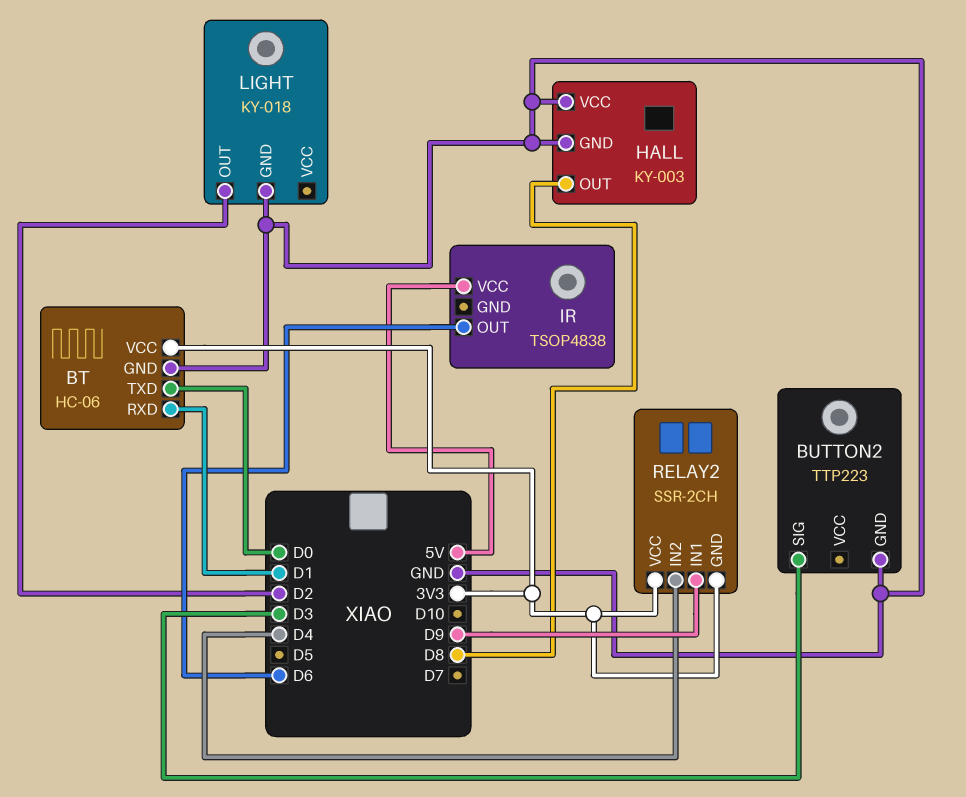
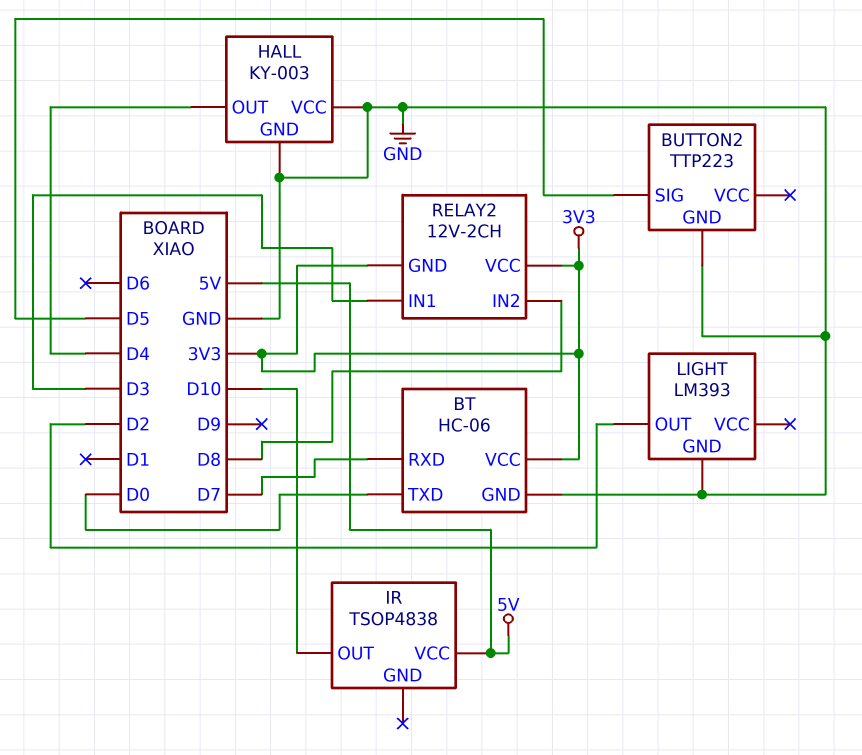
BT pin RXD: D1 -> D7
BUTTON2 pin SIG: D3 -> D5
HALL pin OUT: D8 -> D4
IR pin OUT: D6 -> D10
LIGHT: KY-018 -> LM393
RELAY2: SSR-2CH -> 12V-2CH
RELAY2 pin IN1: D9 -> D3
RELAY2 pin IN2: D4 -> D8

